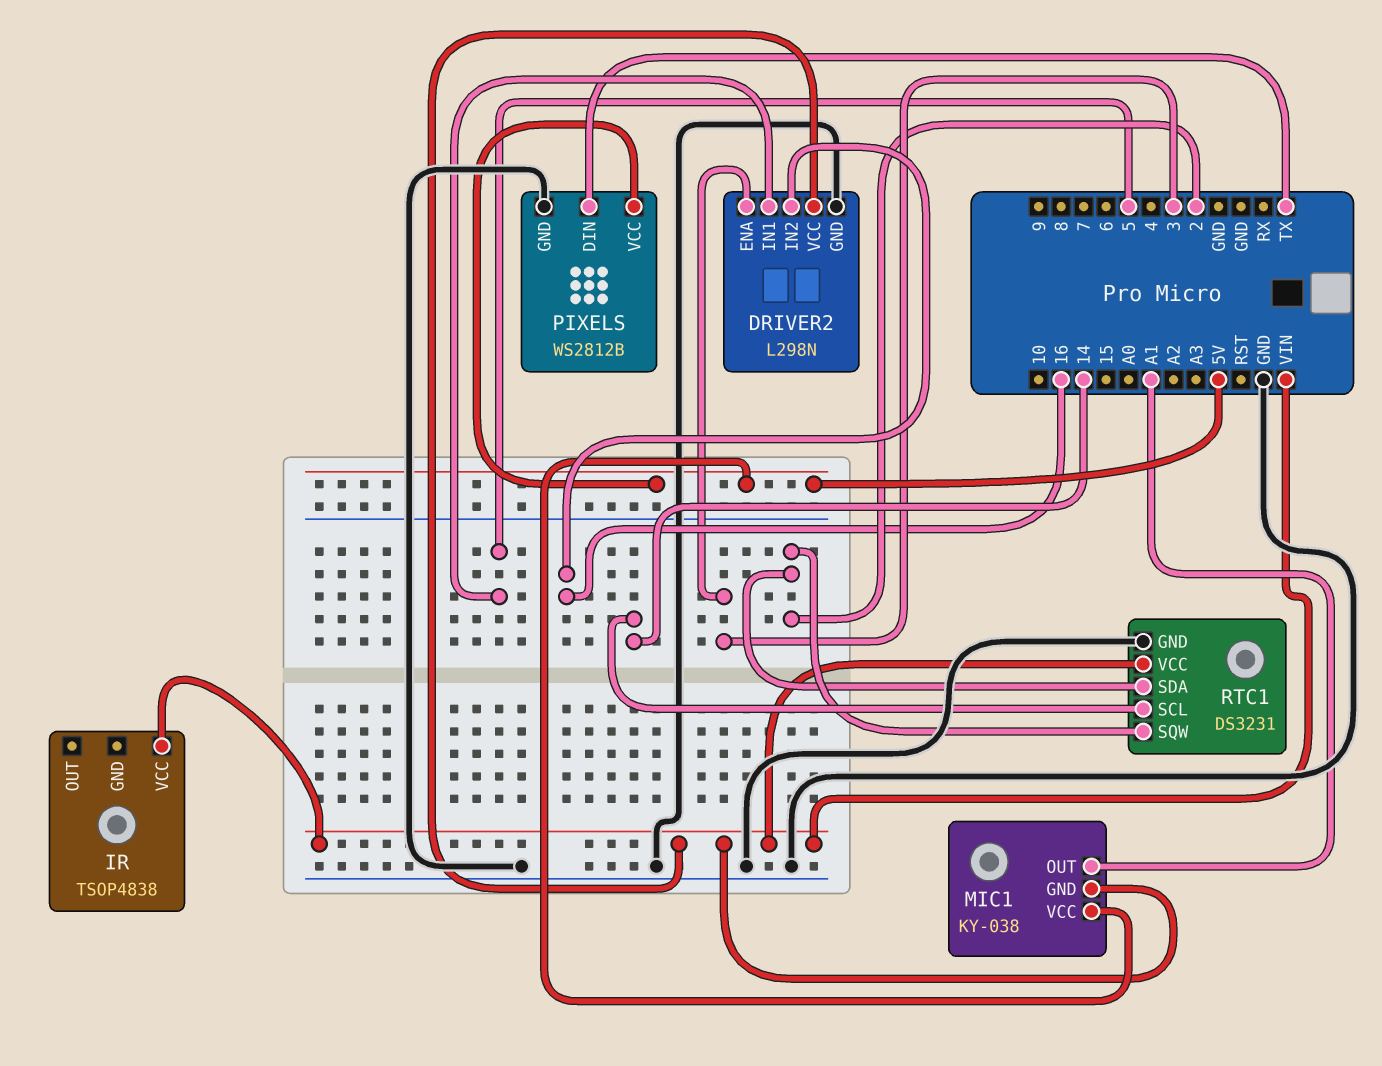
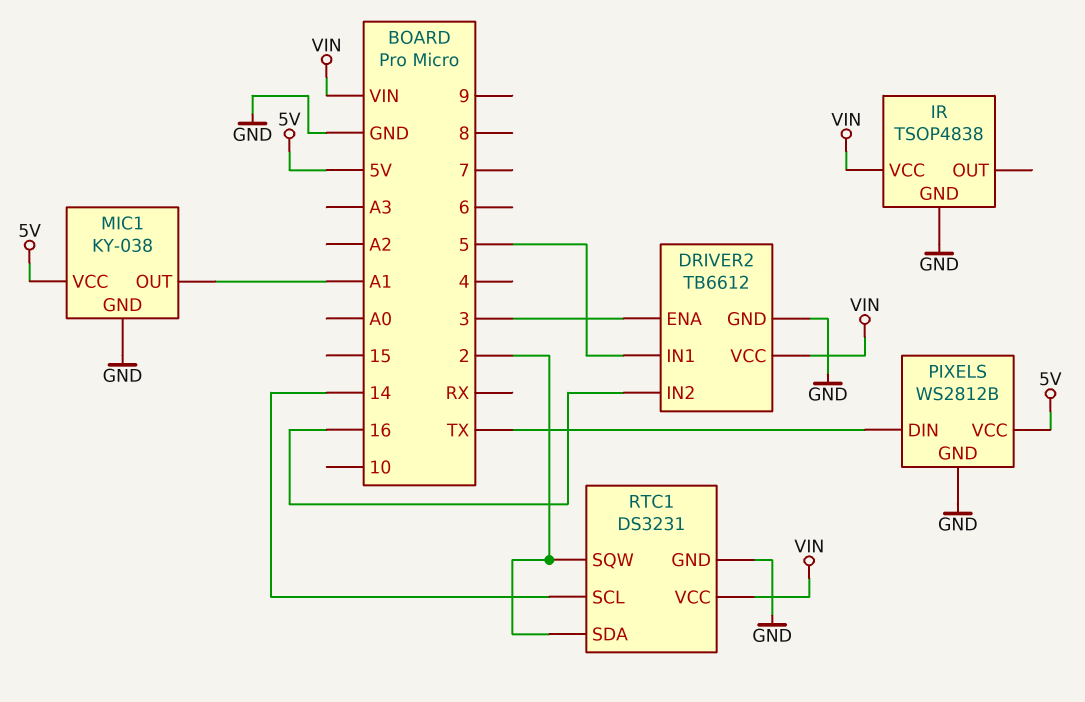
DRIVER2: L298N -> TB6612
IR pin GND: none -> GND
MIC1 pin GND: VIN -> GND

